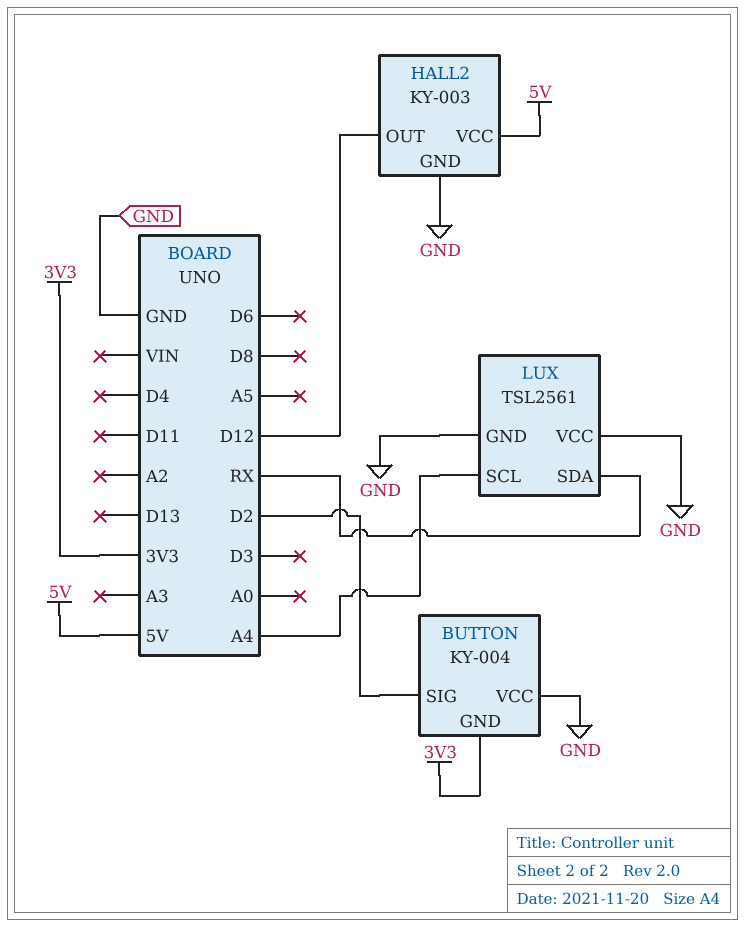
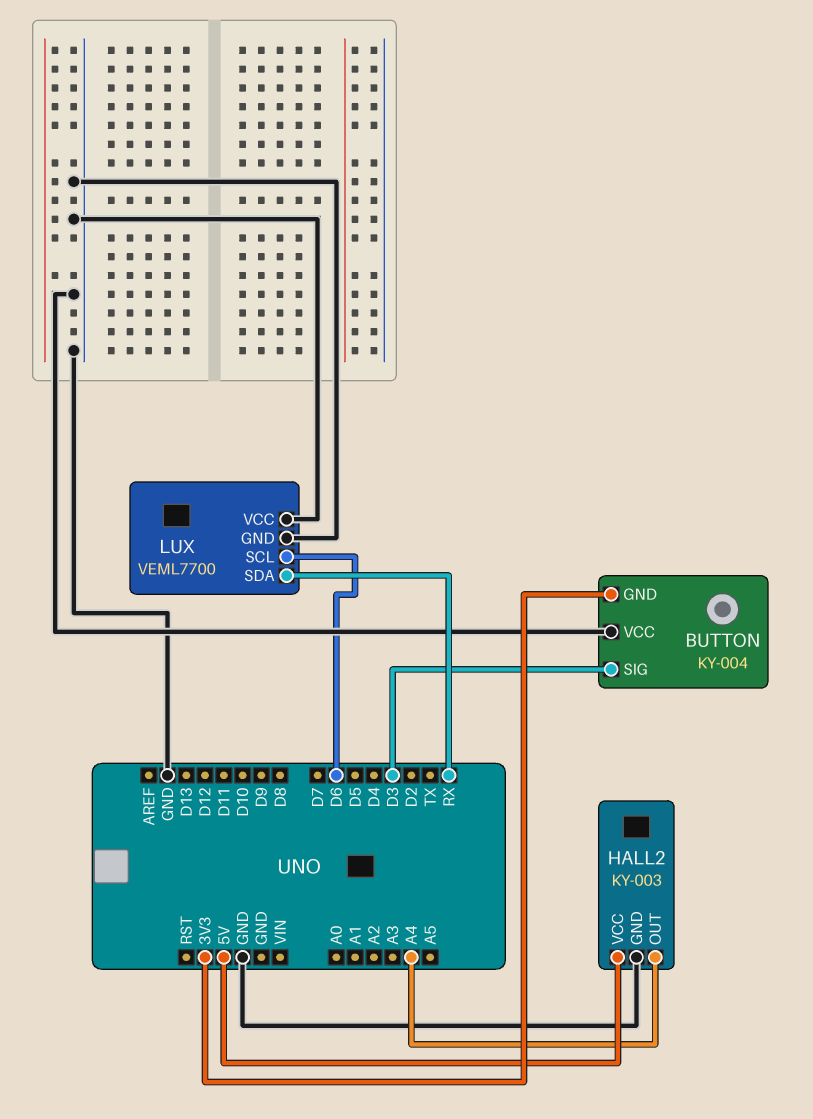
BUTTON pin SIG: D2 -> D3
HALL2 pin OUT: D12 -> A4
LUX: TSL2561 -> VEML7700
LUX pin SCL: A4 -> D6

